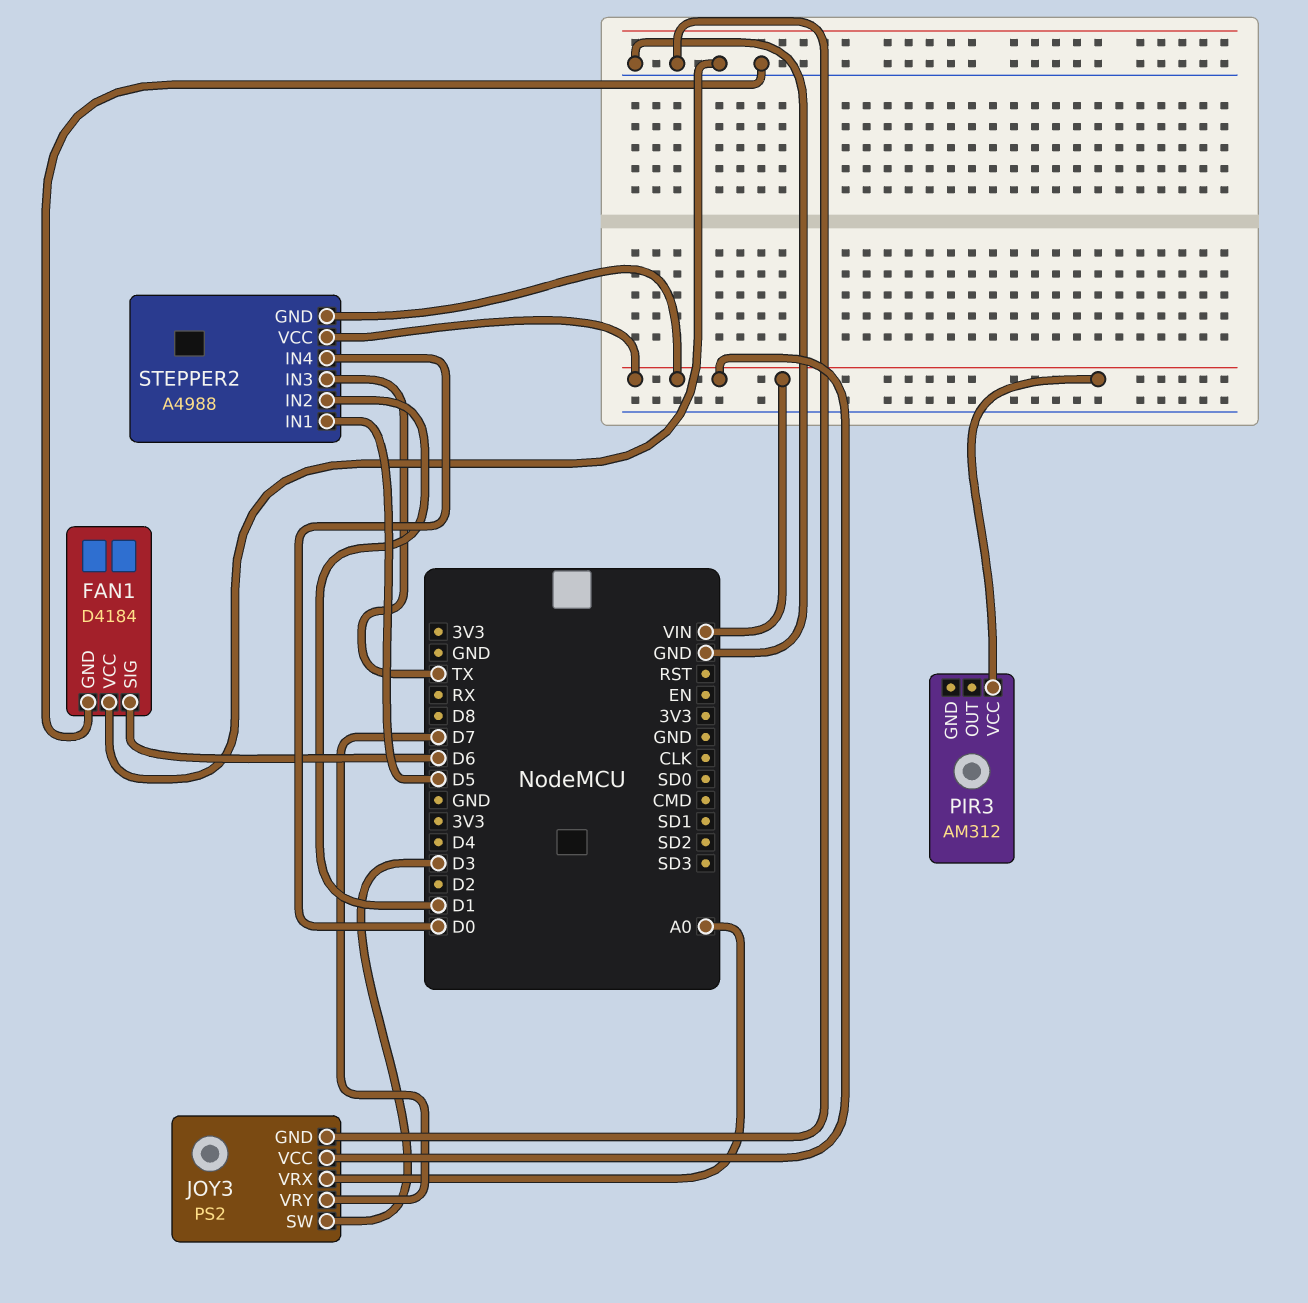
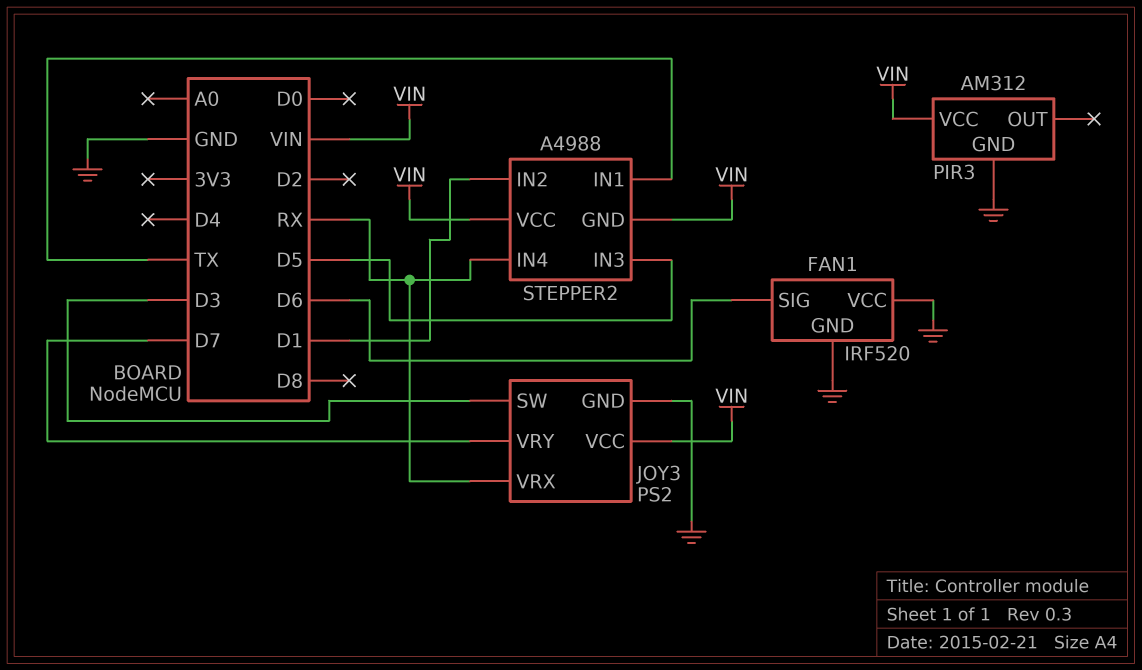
FAN1: D4184 -> IRF520
JOY3 pin VRX: A0 -> RX
PIR3 pin GND: none -> GND
STEPPER2 pin IN1: D5 -> TX
STEPPER2 pin IN3: TX -> D5
STEPPER2 pin IN4: D0 -> RX

